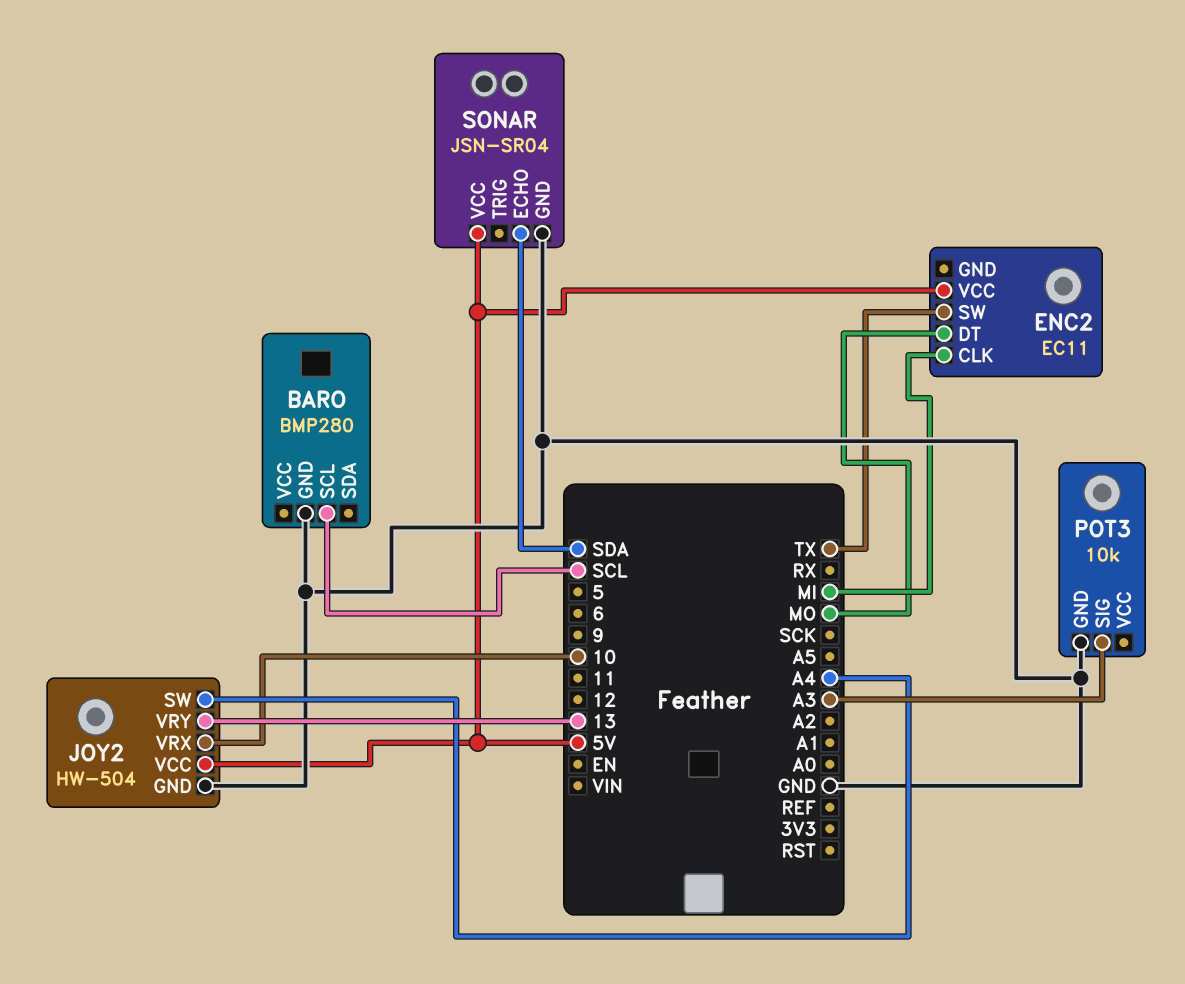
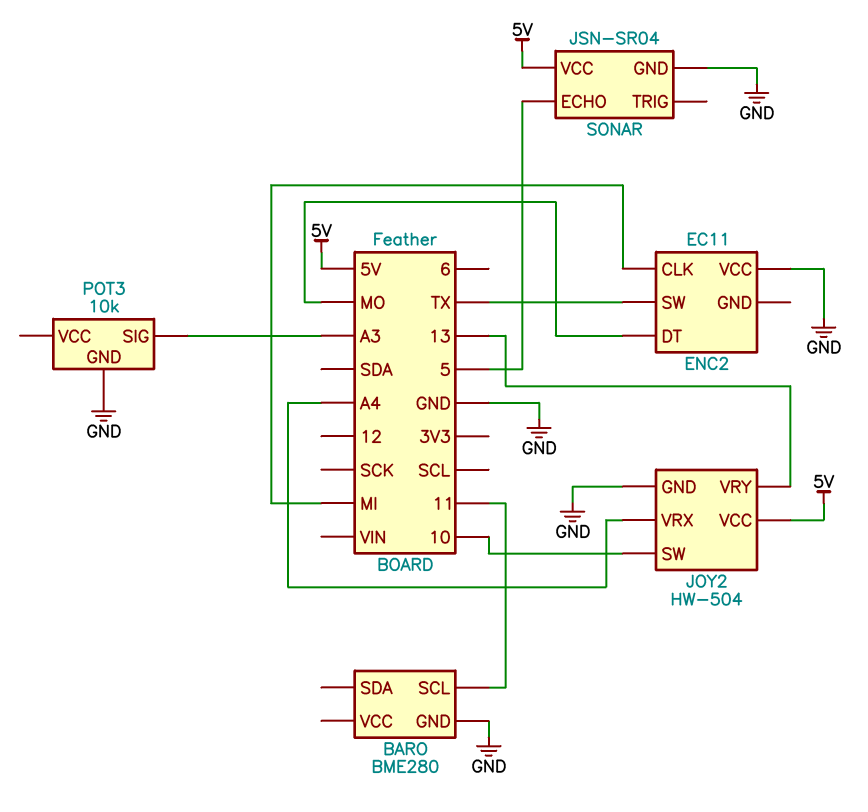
BARO: BMP280 -> BME280
BARO pin SCL: SCL -> 11
ENC2 pin VCC: 5V -> GND
JOY2 pin SW: A4 -> 10
JOY2 pin VRX: 10 -> A4
SONAR pin ECHO: SDA -> 5

